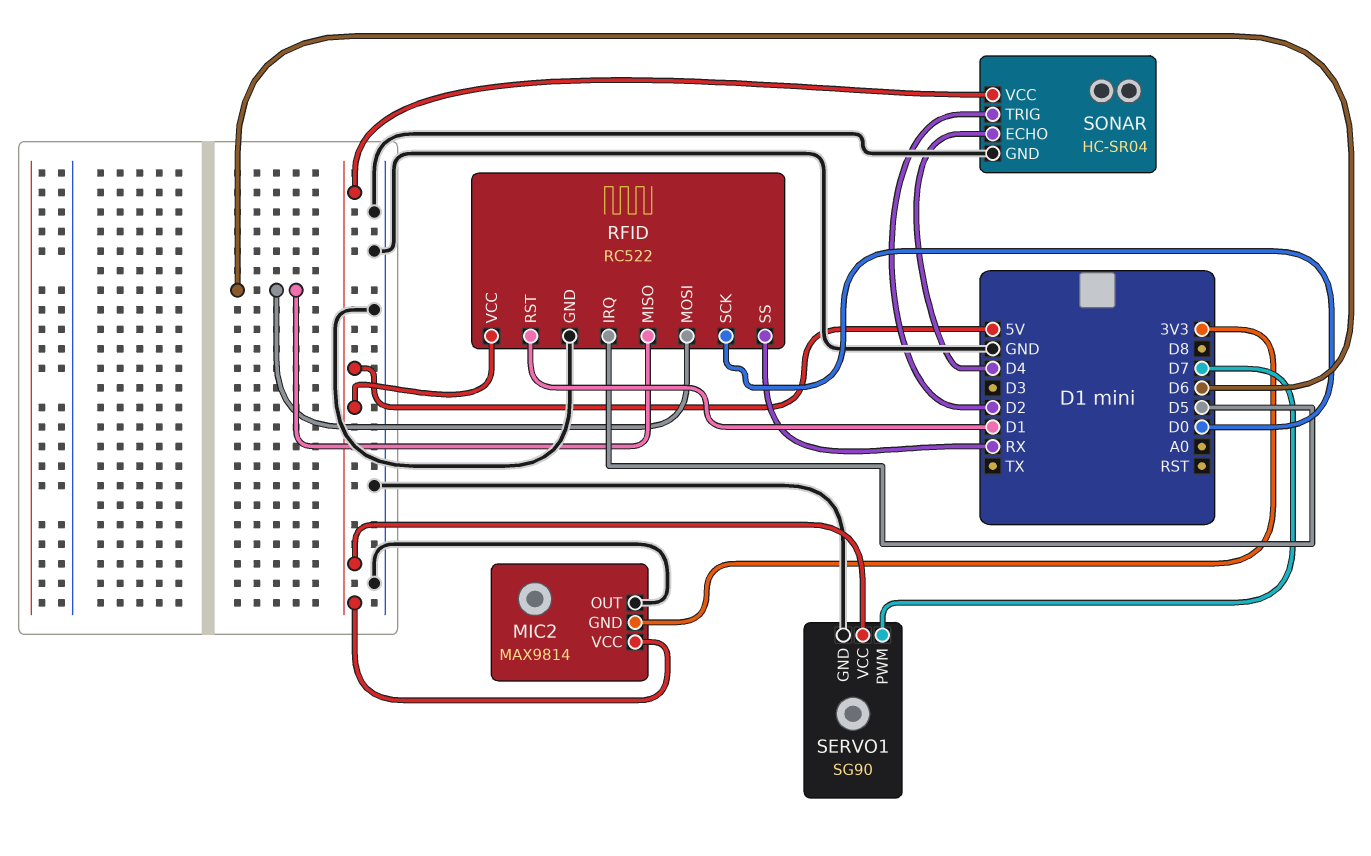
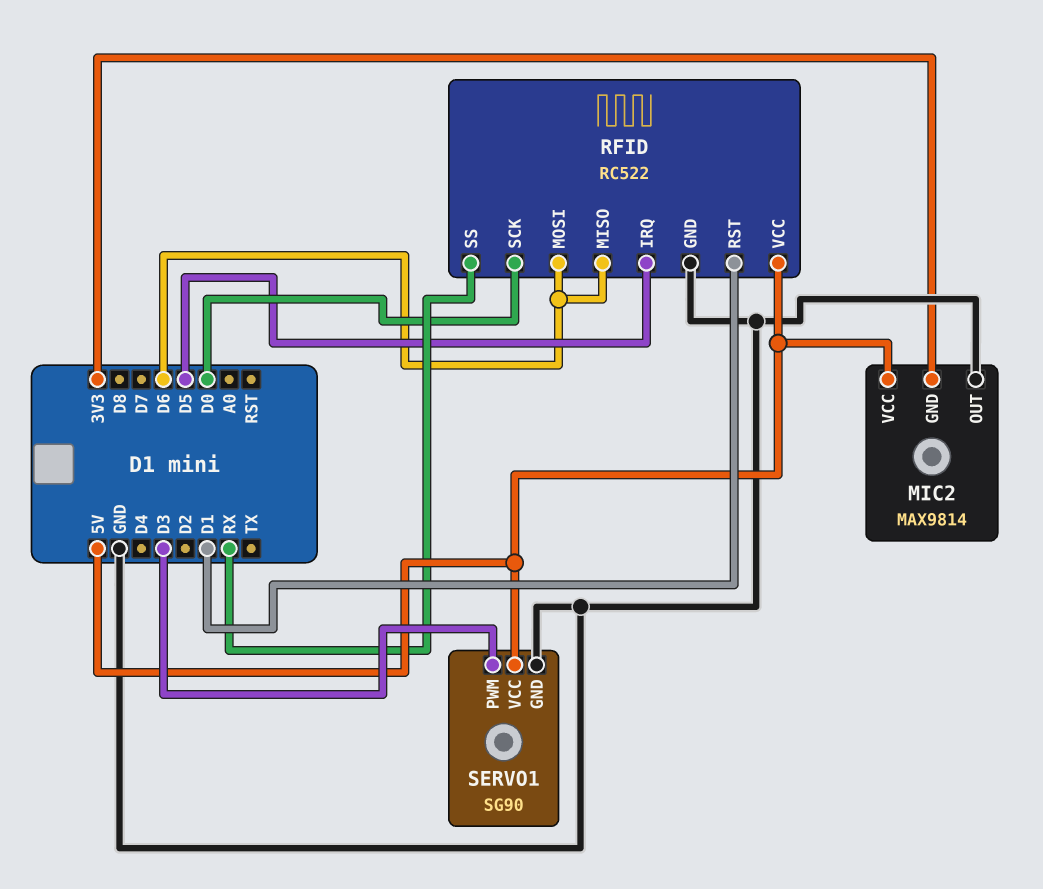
SERVO1 pin PWM: D7 -> D3
SONAR: HC-SR04 -> none
SONAR pin ECHO: D4 -> none
SONAR pin GND: GND -> none
SONAR pin TRIG: D2 -> none
SONAR pin VCC: 5V -> none

